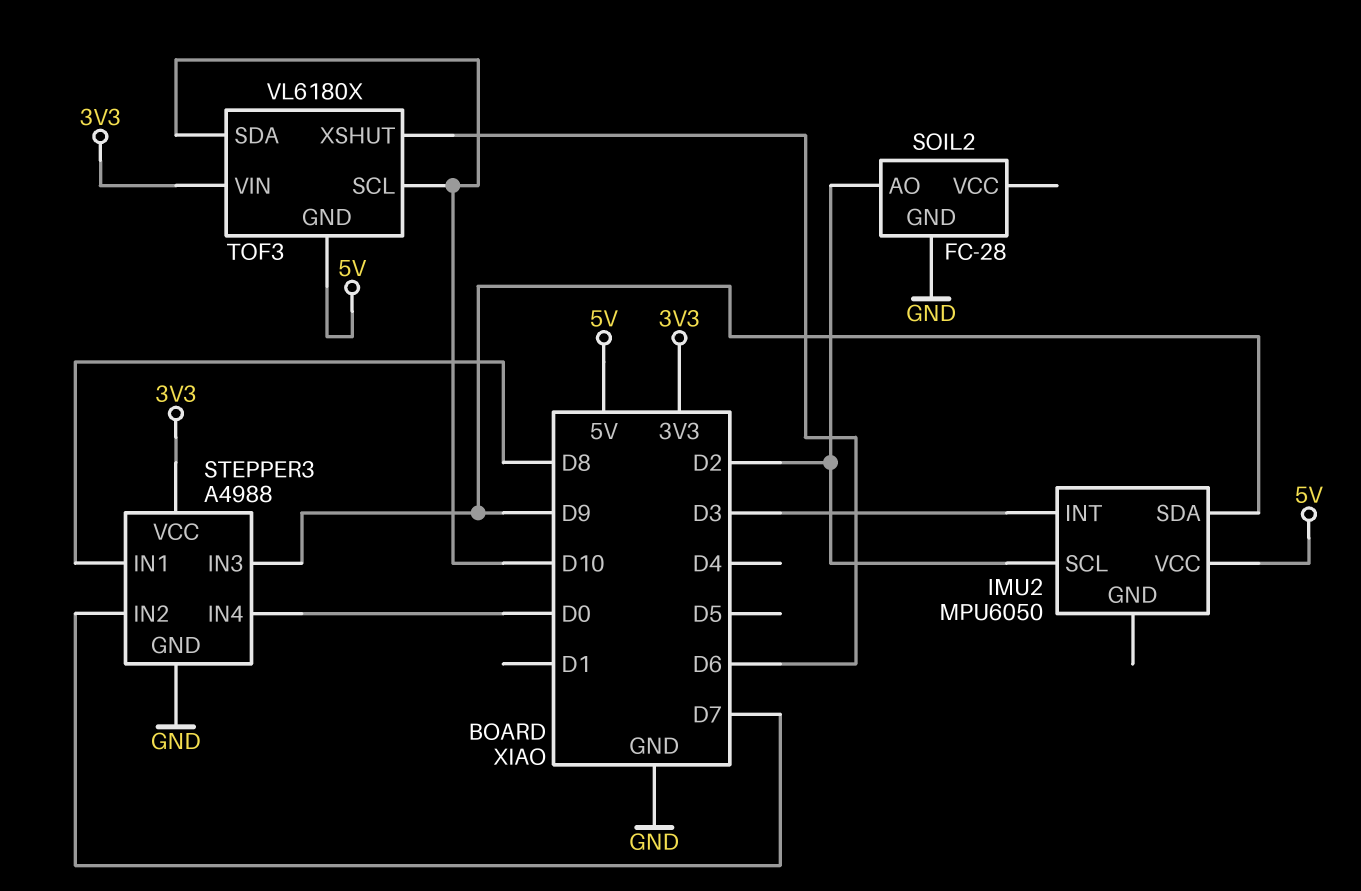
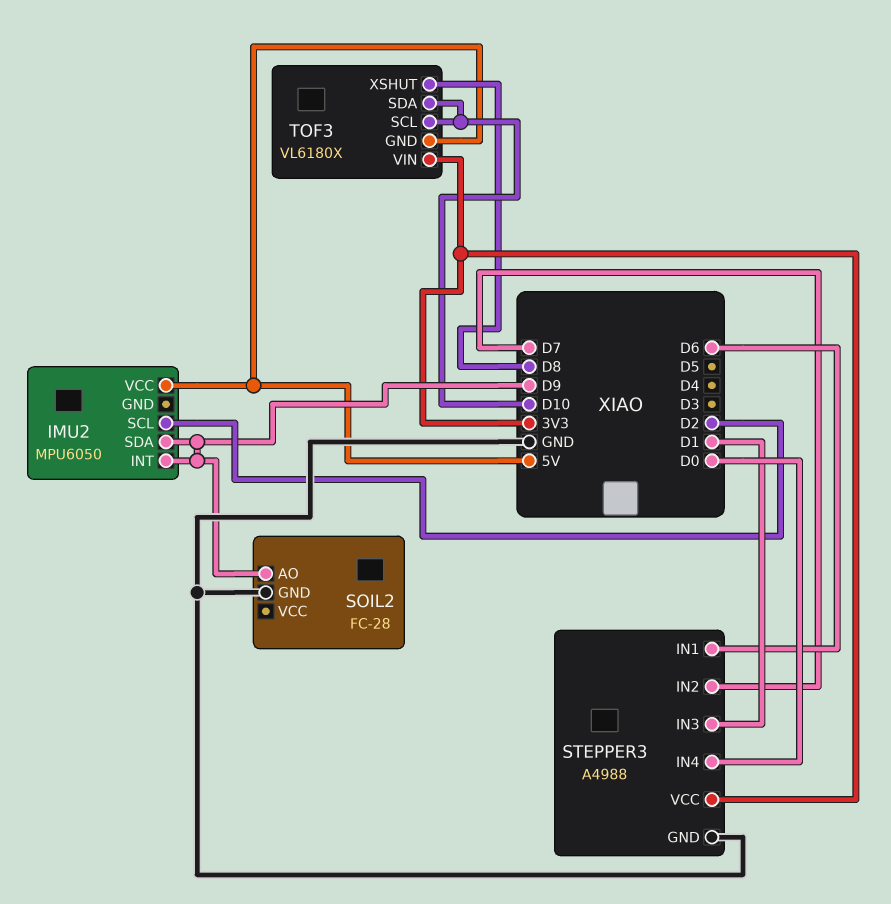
IMU2 pin INT: D3 -> D9
SOIL2 pin AO: D2 -> D9
STEPPER3 pin IN1: D8 -> D6
STEPPER3 pin IN3: D9 -> D1
TOF3 pin XSHUT: D6 -> D8

